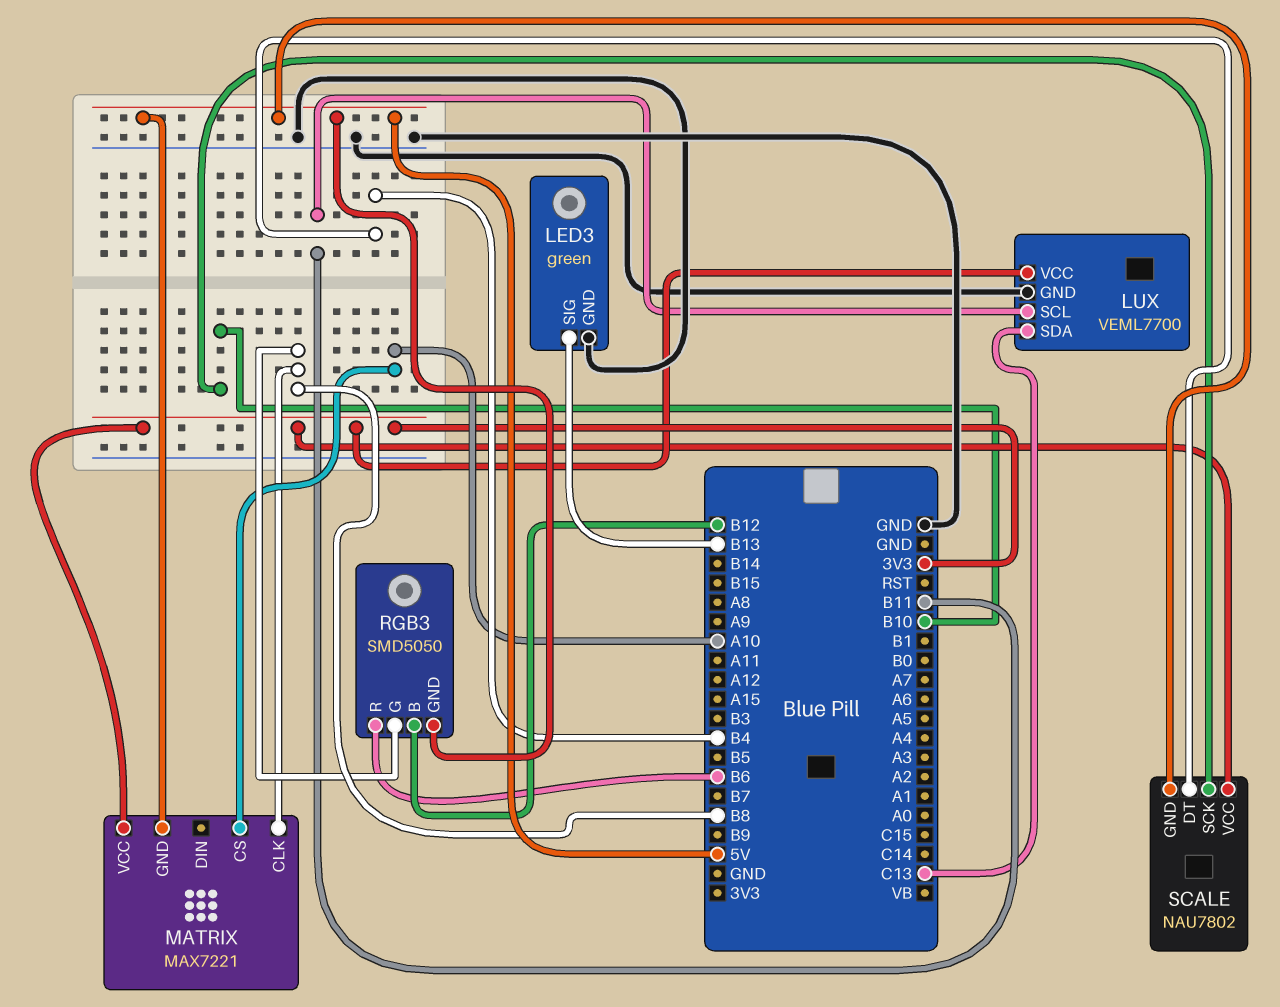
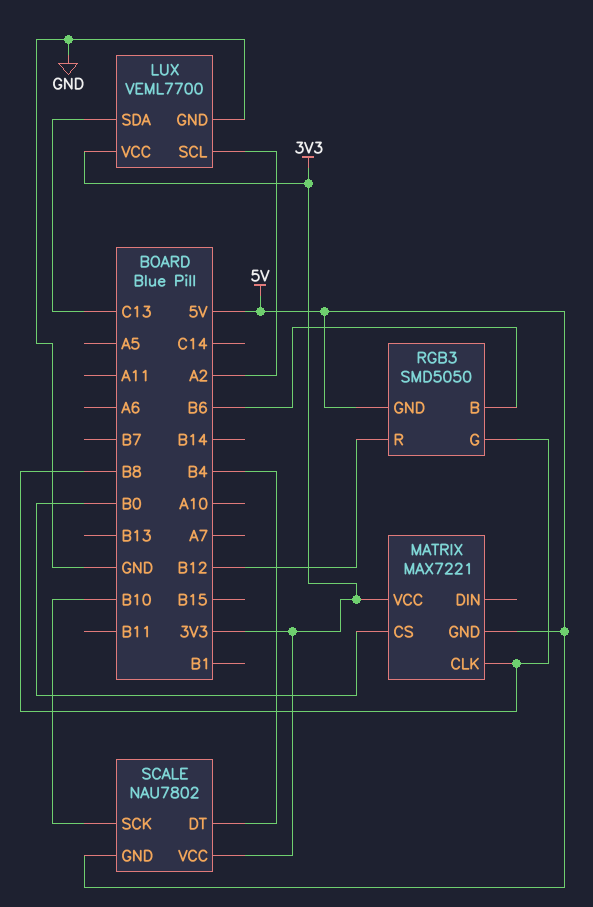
LED3: green -> none
LED3 pin GND: GND -> none
LED3 pin SIG: B13 -> none
LUX pin SCL: B11 -> A2
MATRIX pin CS: A10 -> B0
RGB3 pin B: B12 -> B6
RGB3 pin R: B6 -> B12

